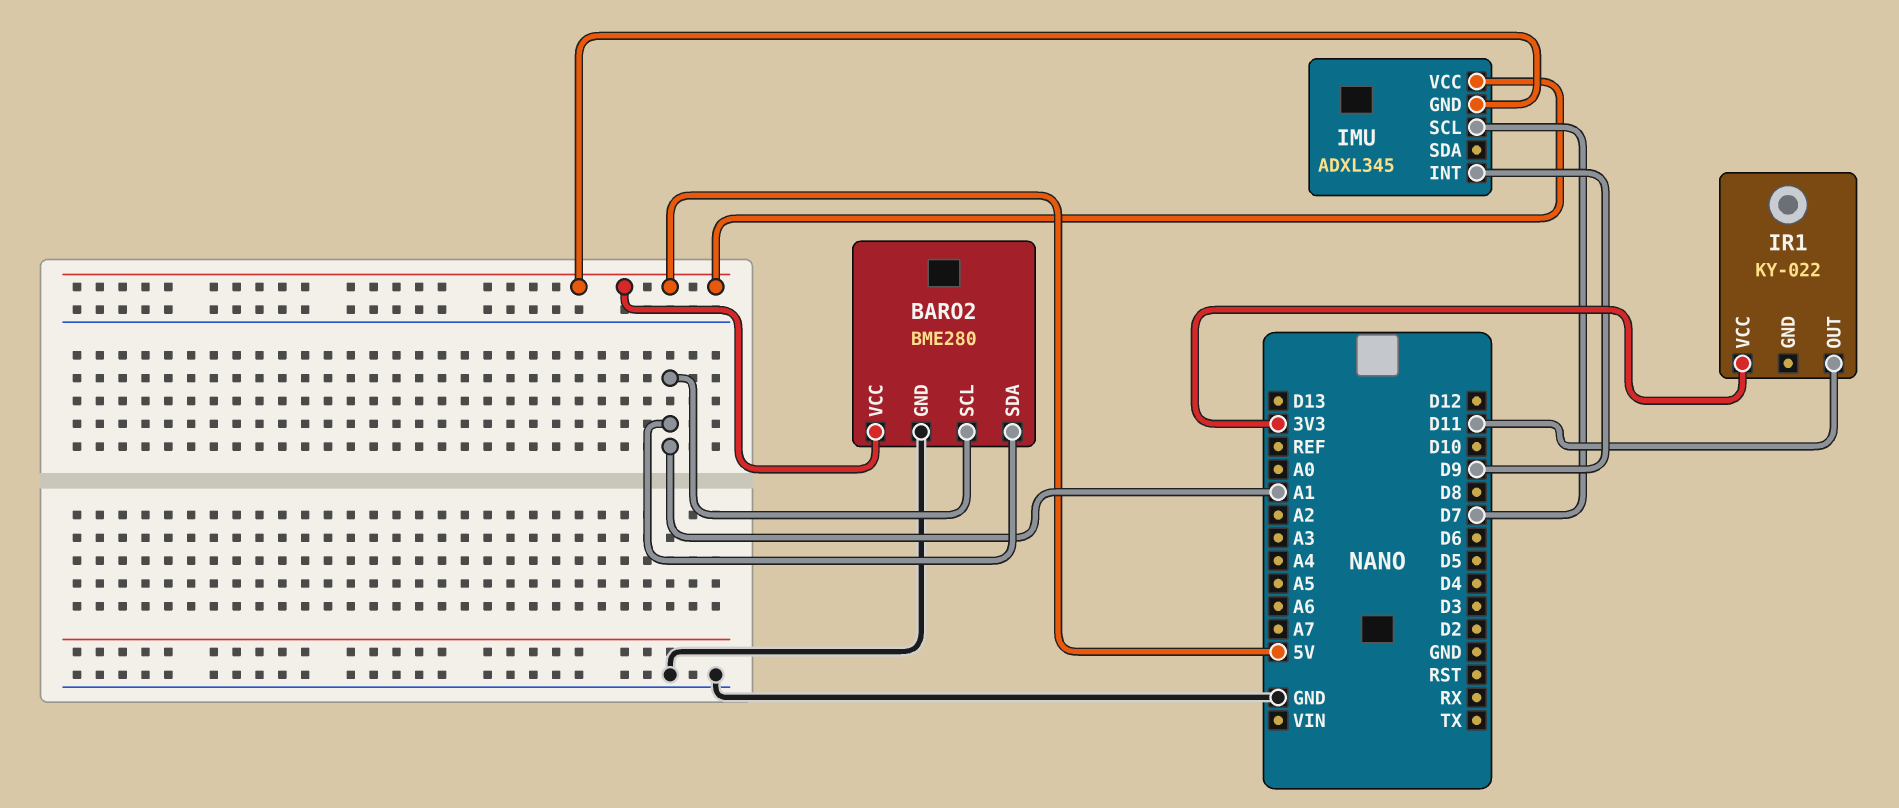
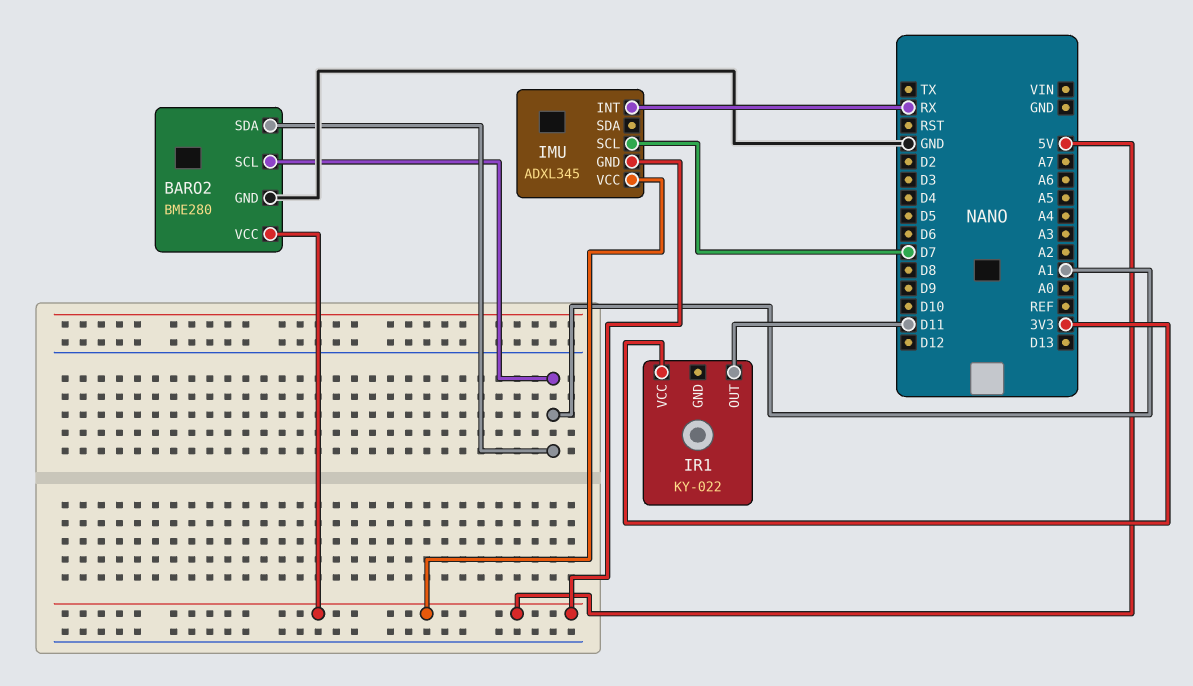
IMU pin INT: D9 -> RX

